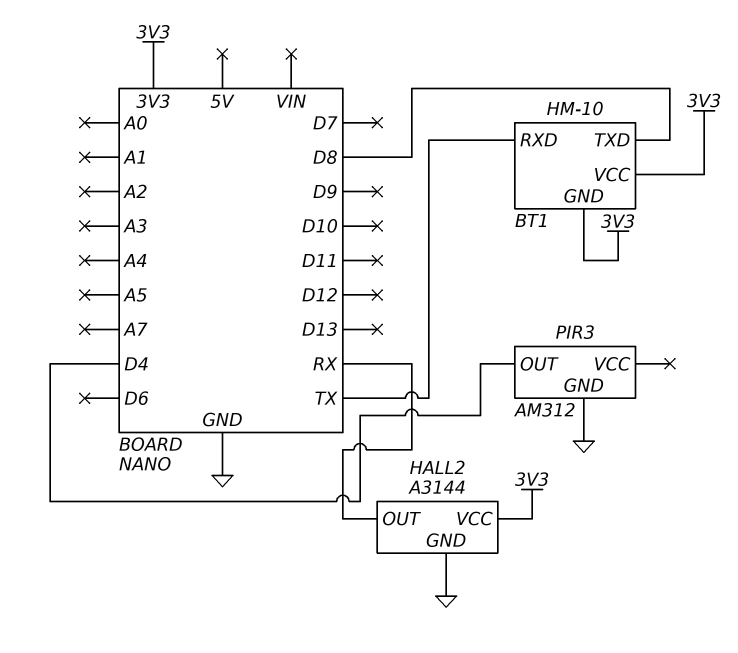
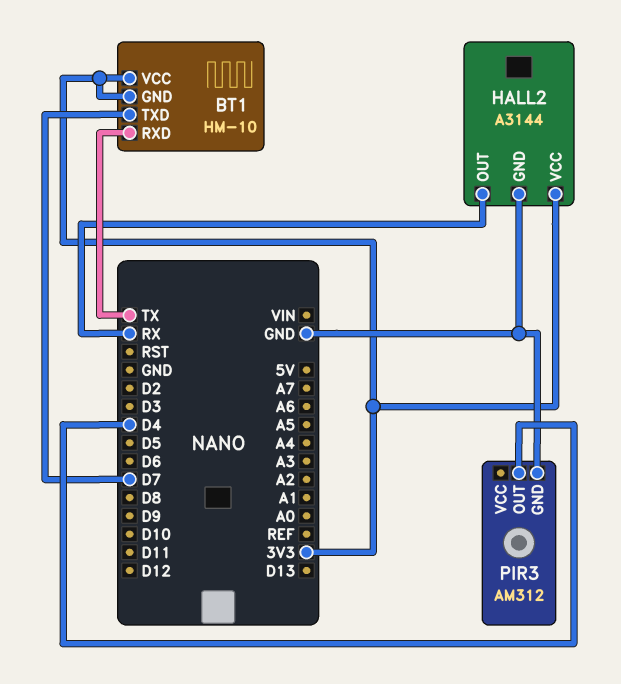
BT1 pin TXD: D8 -> D7

